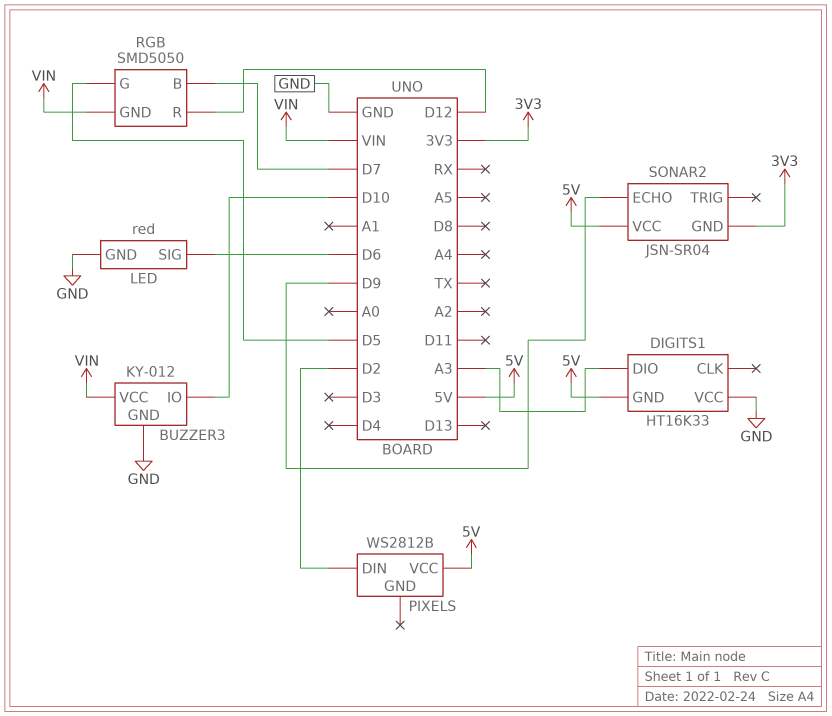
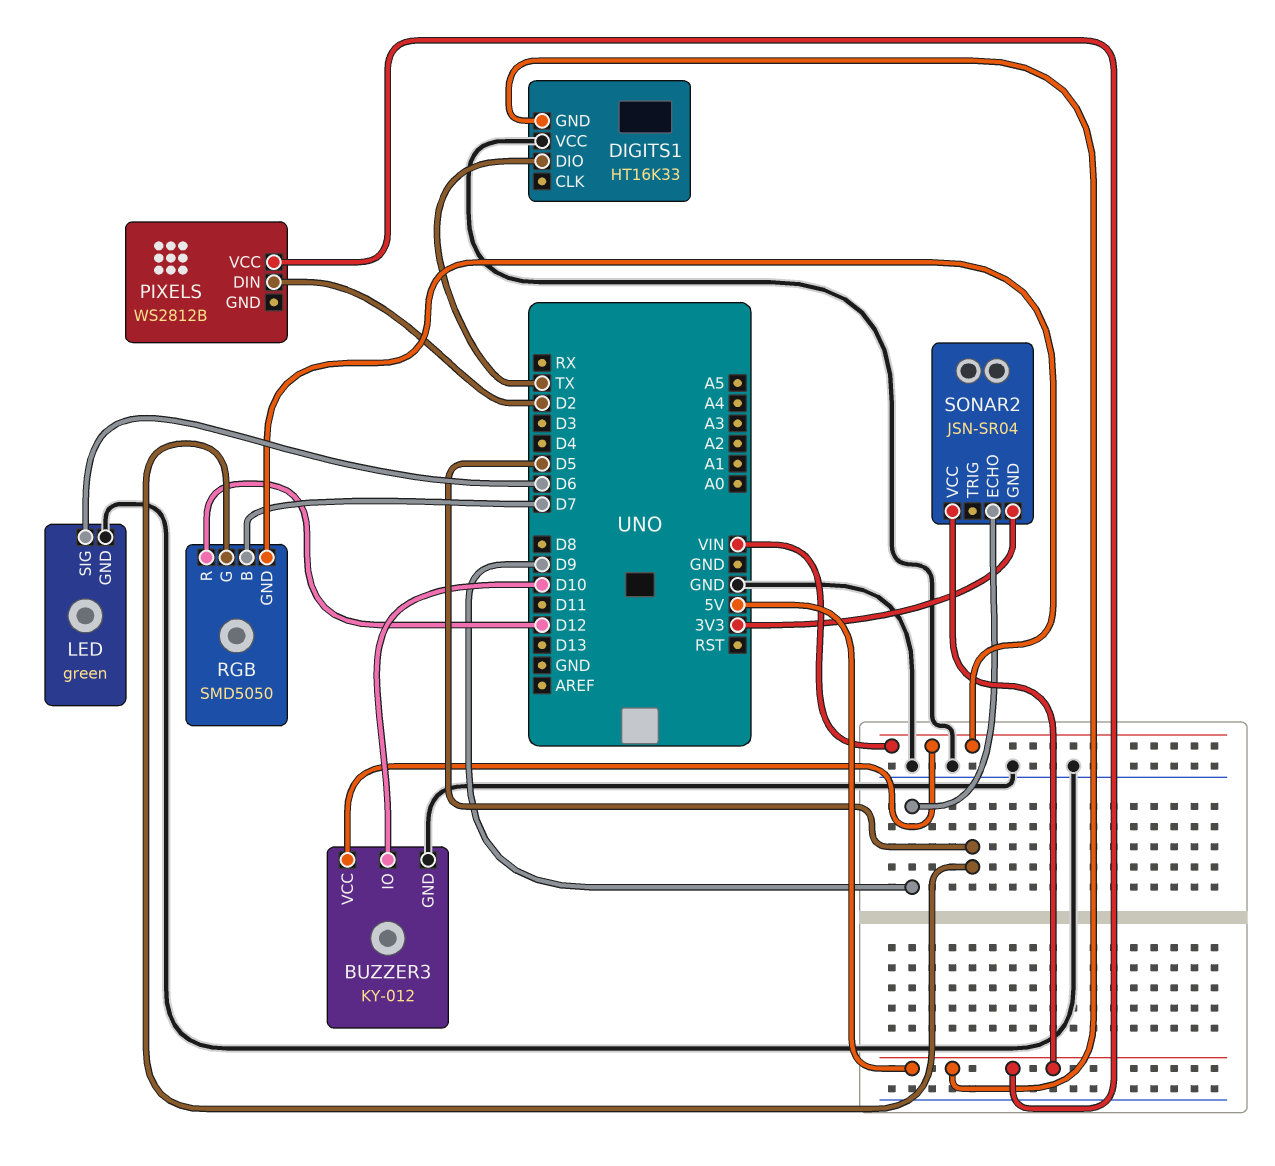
DIGITS1 pin DIO: A3 -> TX
LED: red -> green

